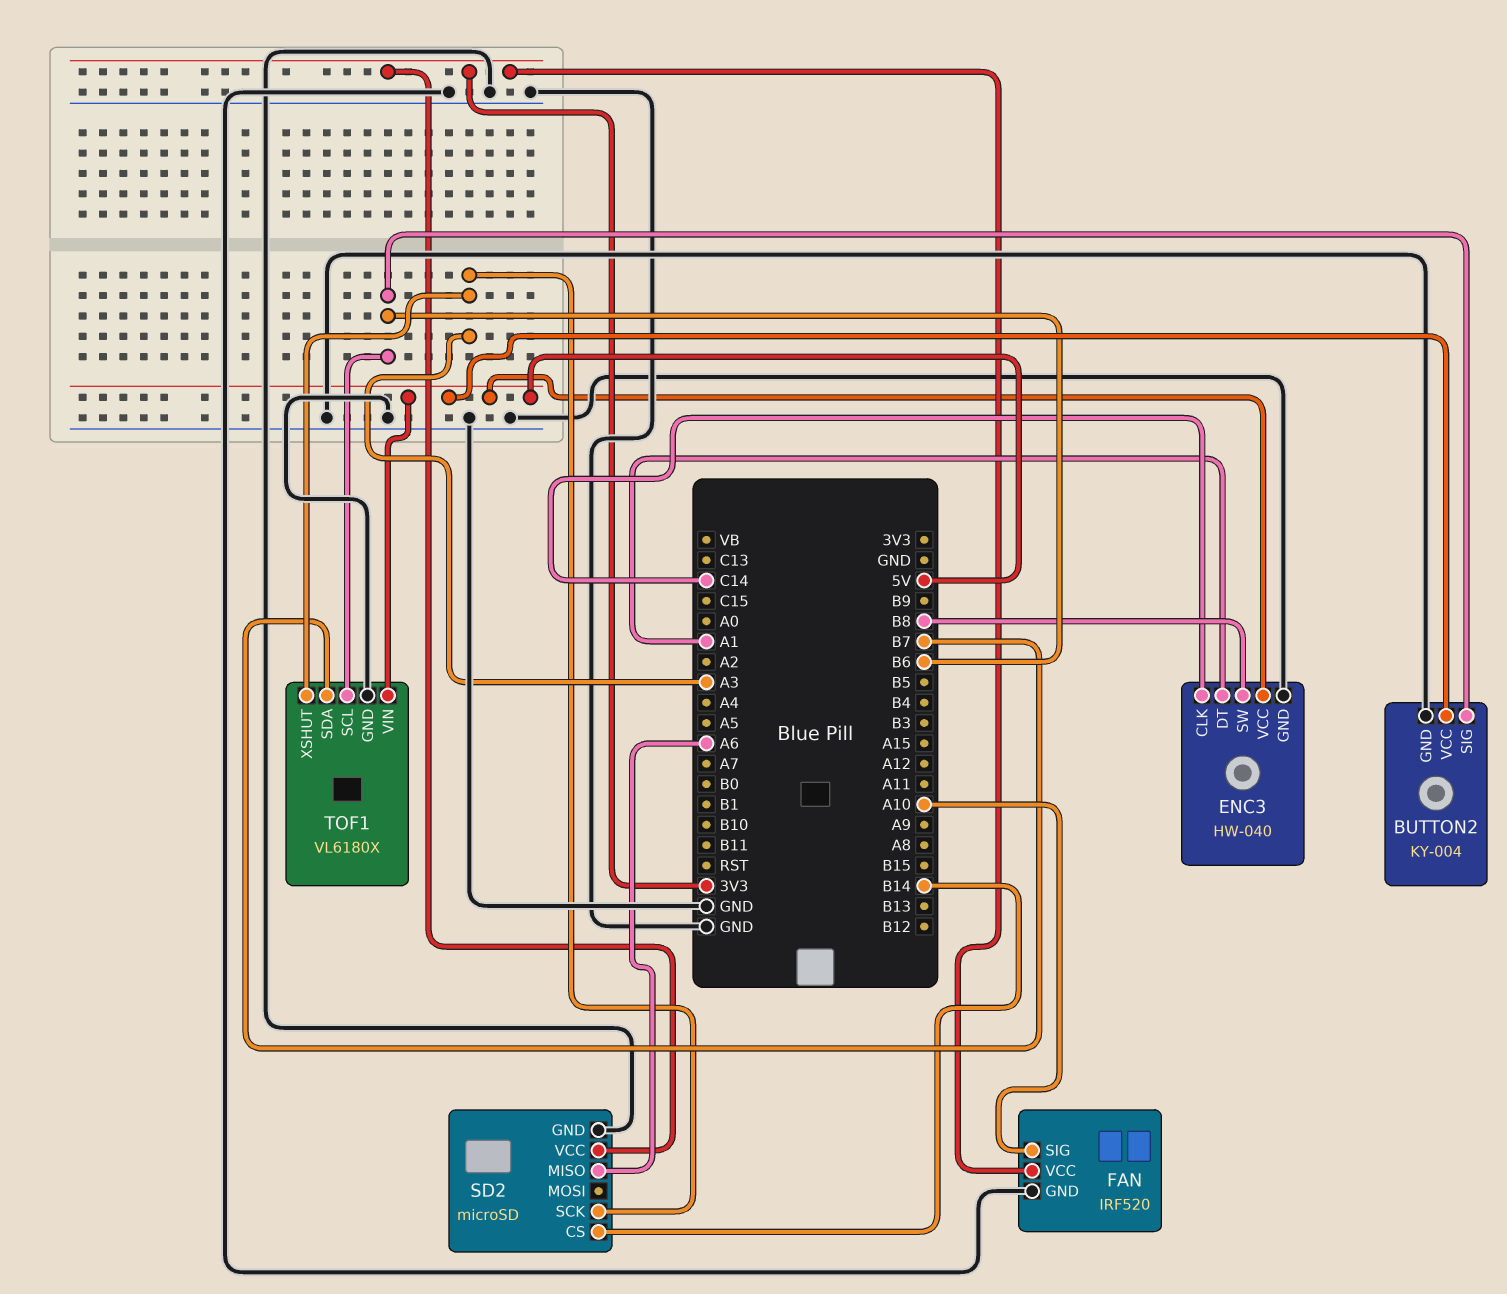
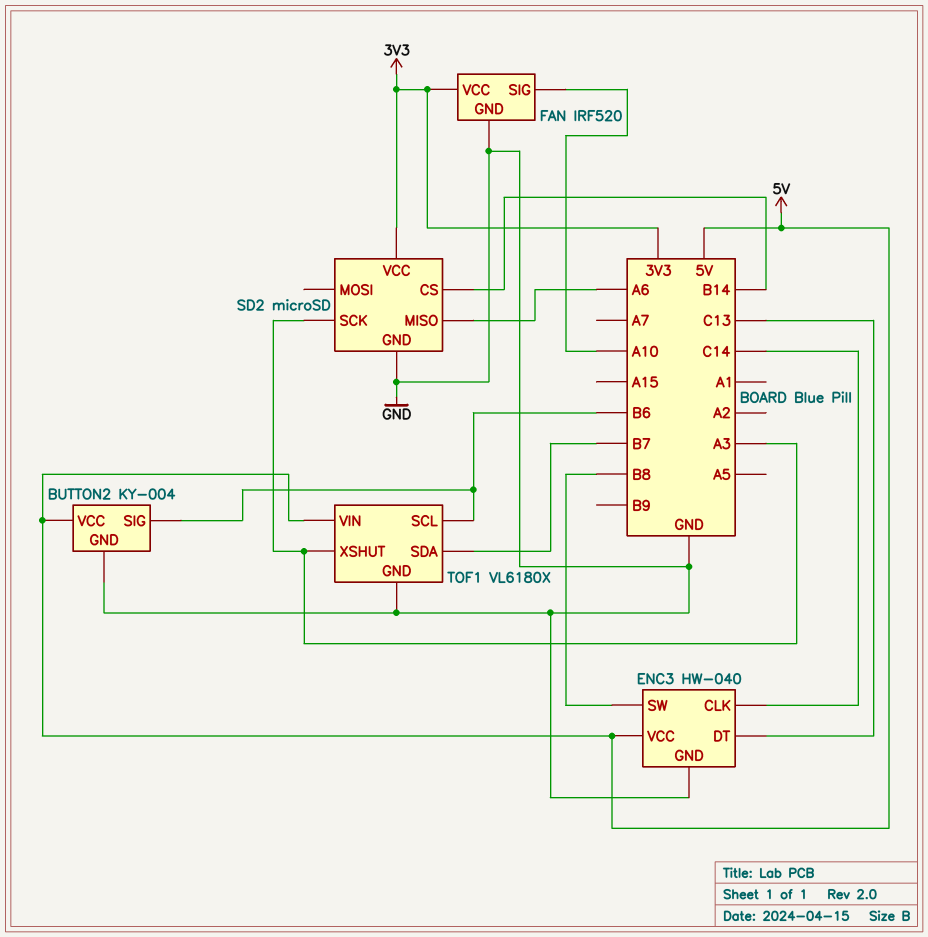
ENC3 pin DT: A1 -> C13

